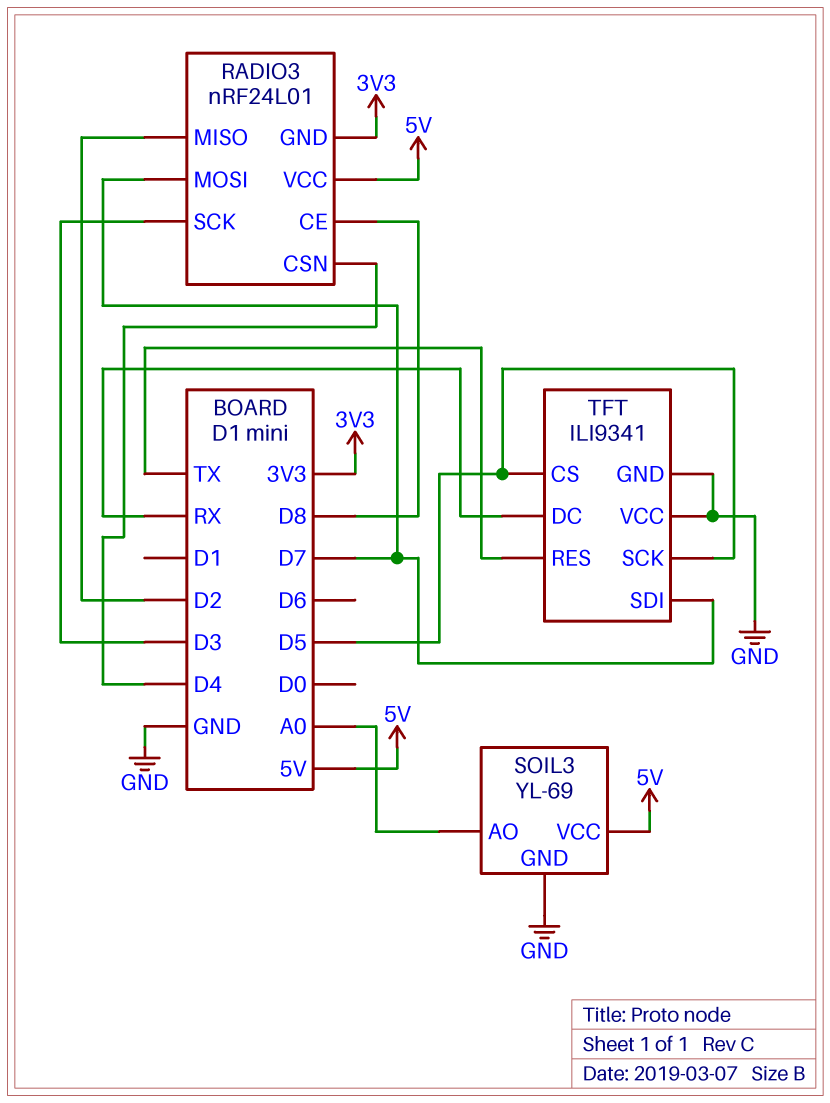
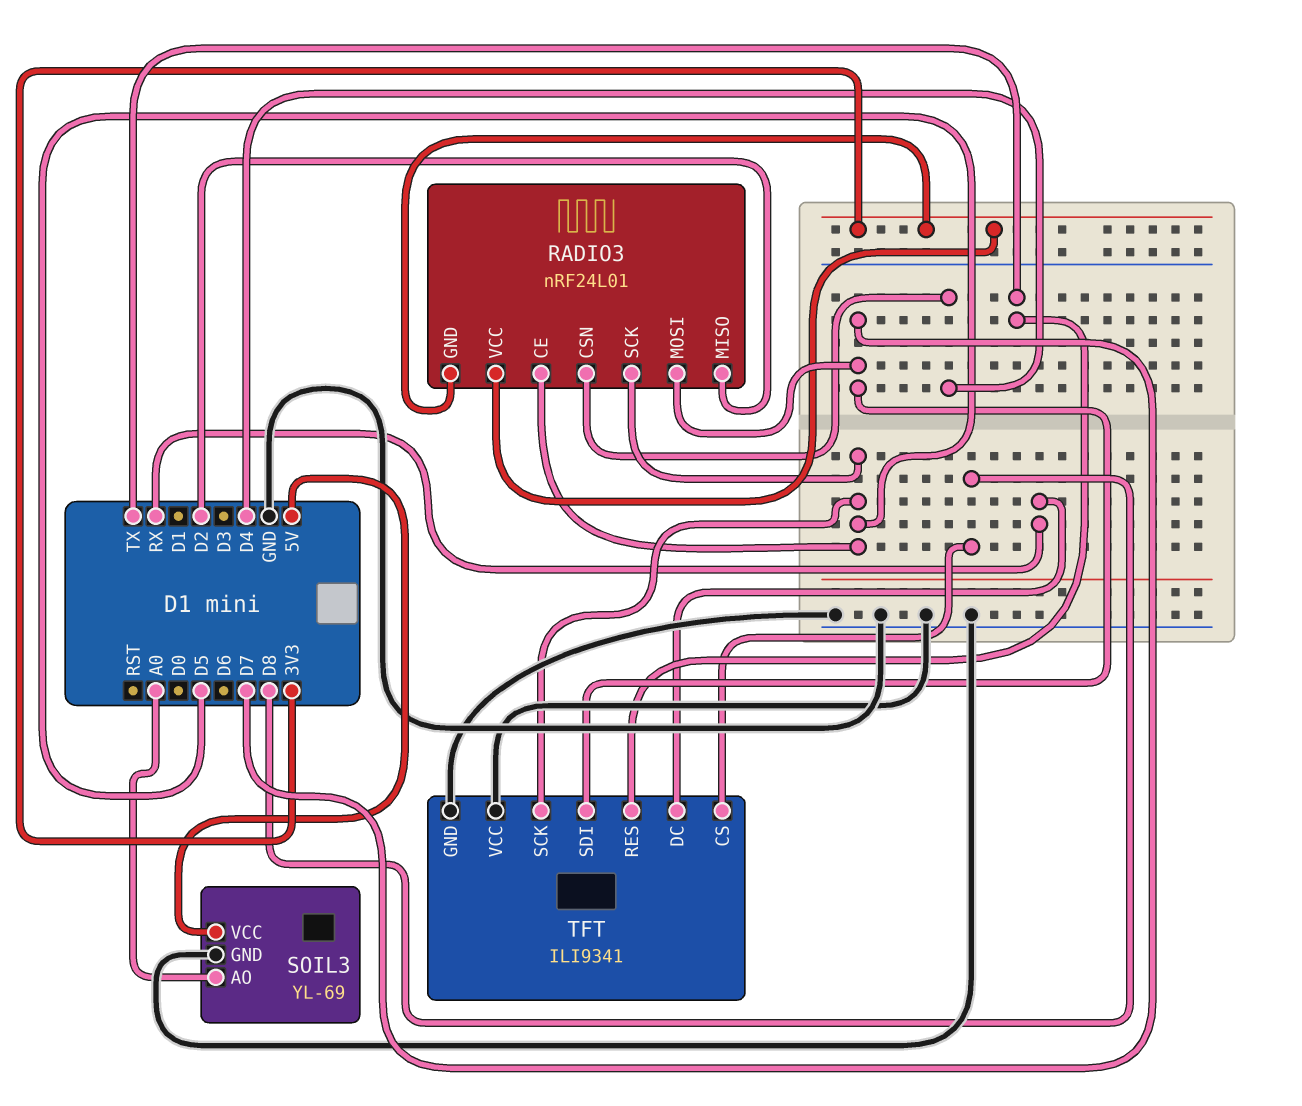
RADIO3 pin CE: D8 -> D5
RADIO3 pin SCK: D3 -> D5
RADIO3 pin VCC: 5V -> 3V3
TFT pin CS: D5 -> D8

